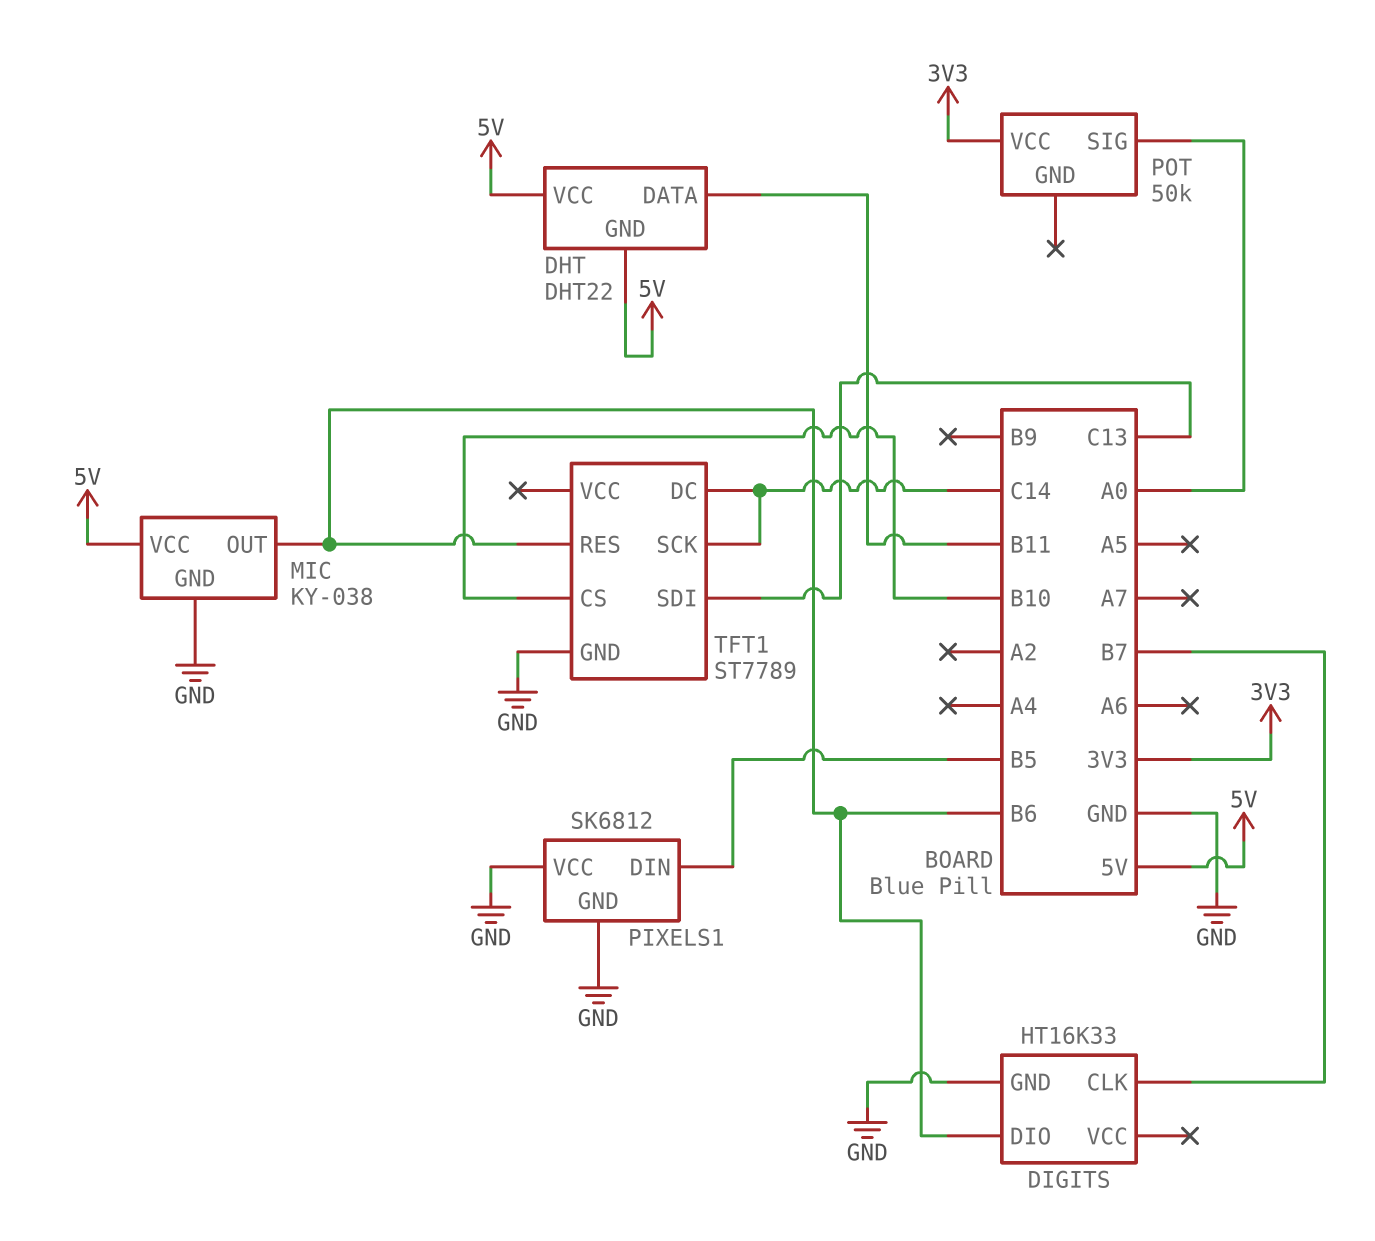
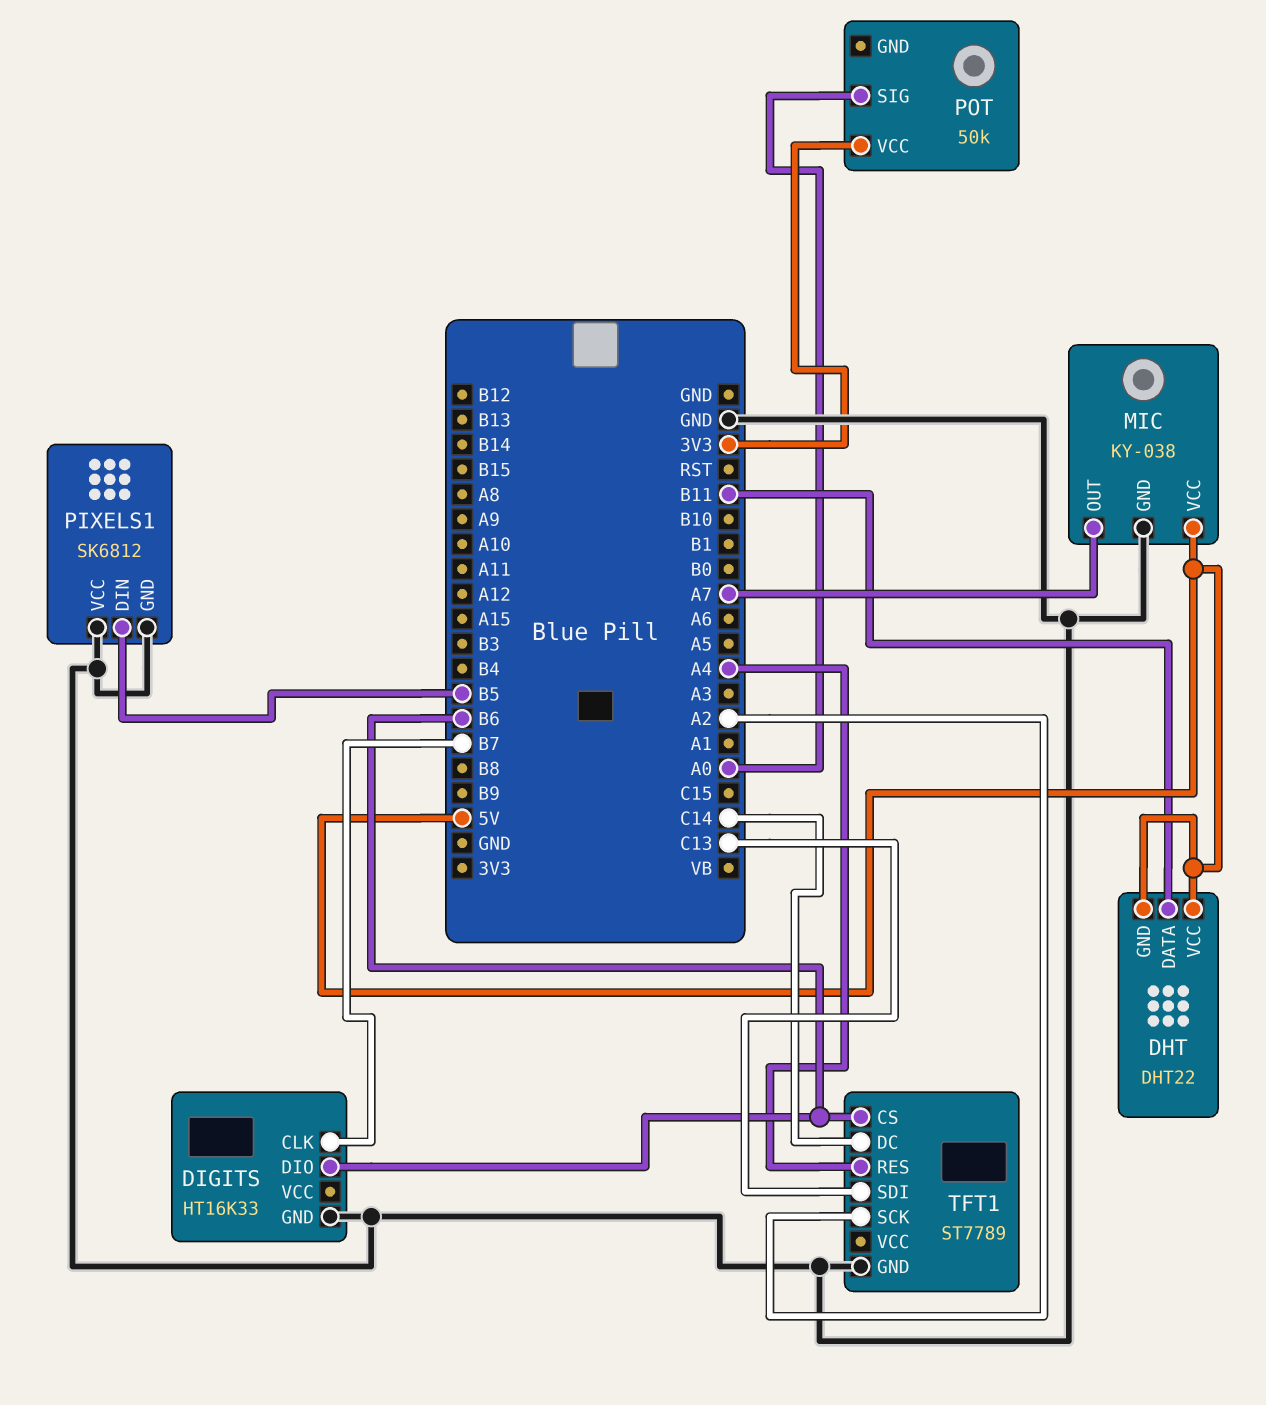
MIC pin OUT: B6 -> A7
TFT1 pin CS: B10 -> B6
TFT1 pin RES: B6 -> A4
TFT1 pin SCK: C14 -> A2

